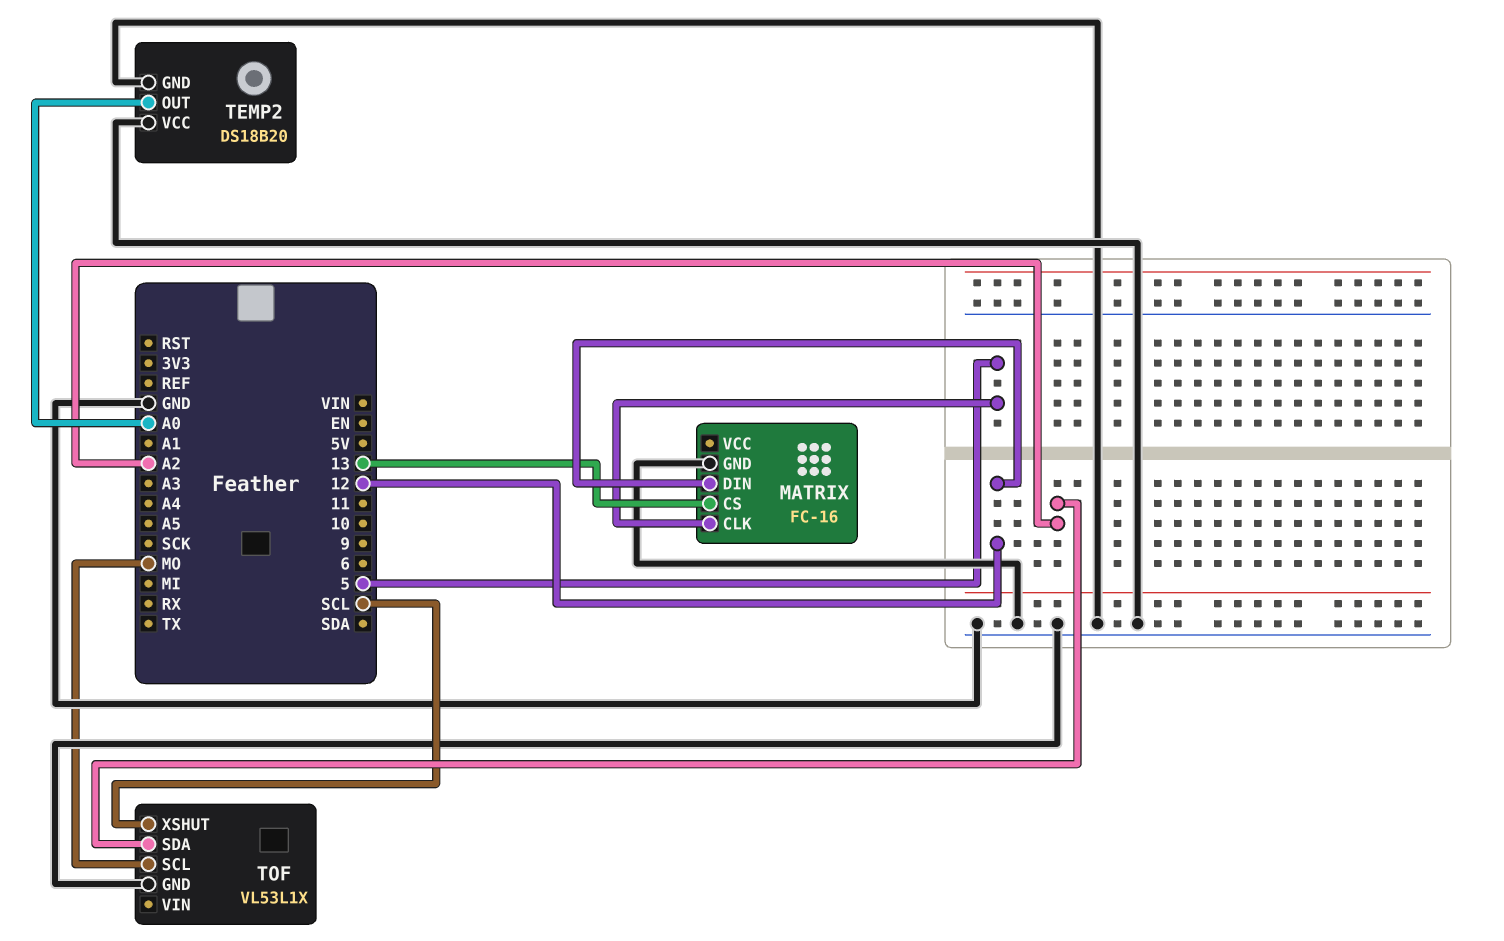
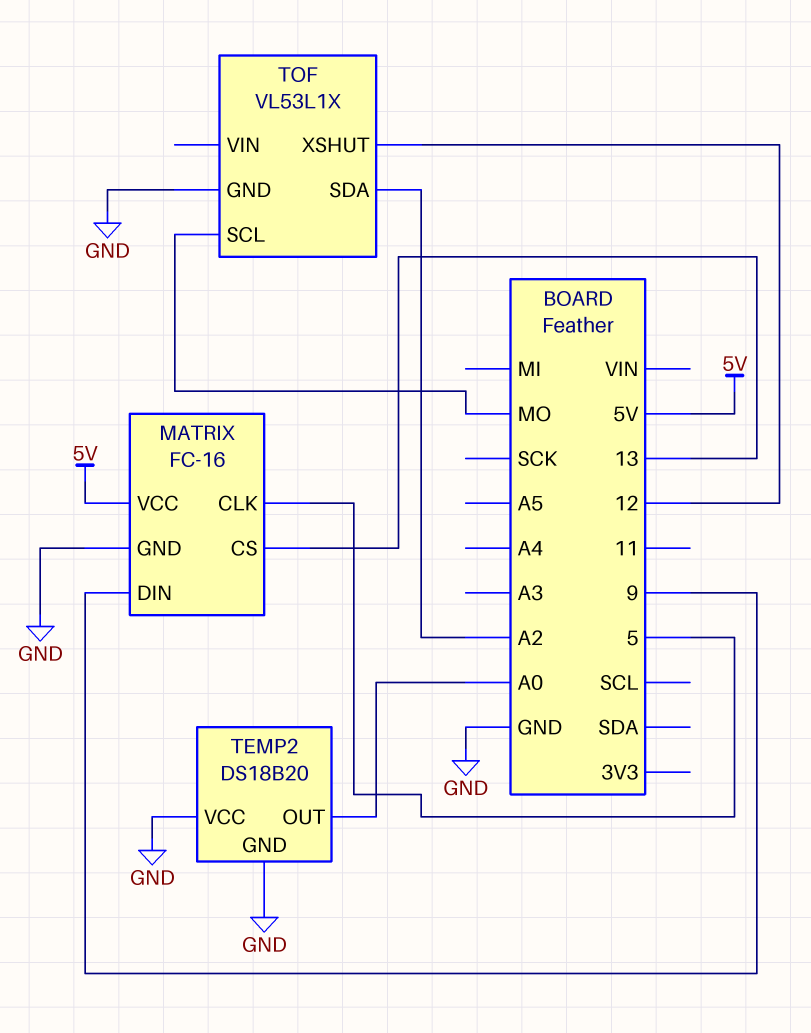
MATRIX pin DIN: 12 -> 9
MATRIX pin VCC: none -> 5V
TOF pin XSHUT: SCL -> 12

